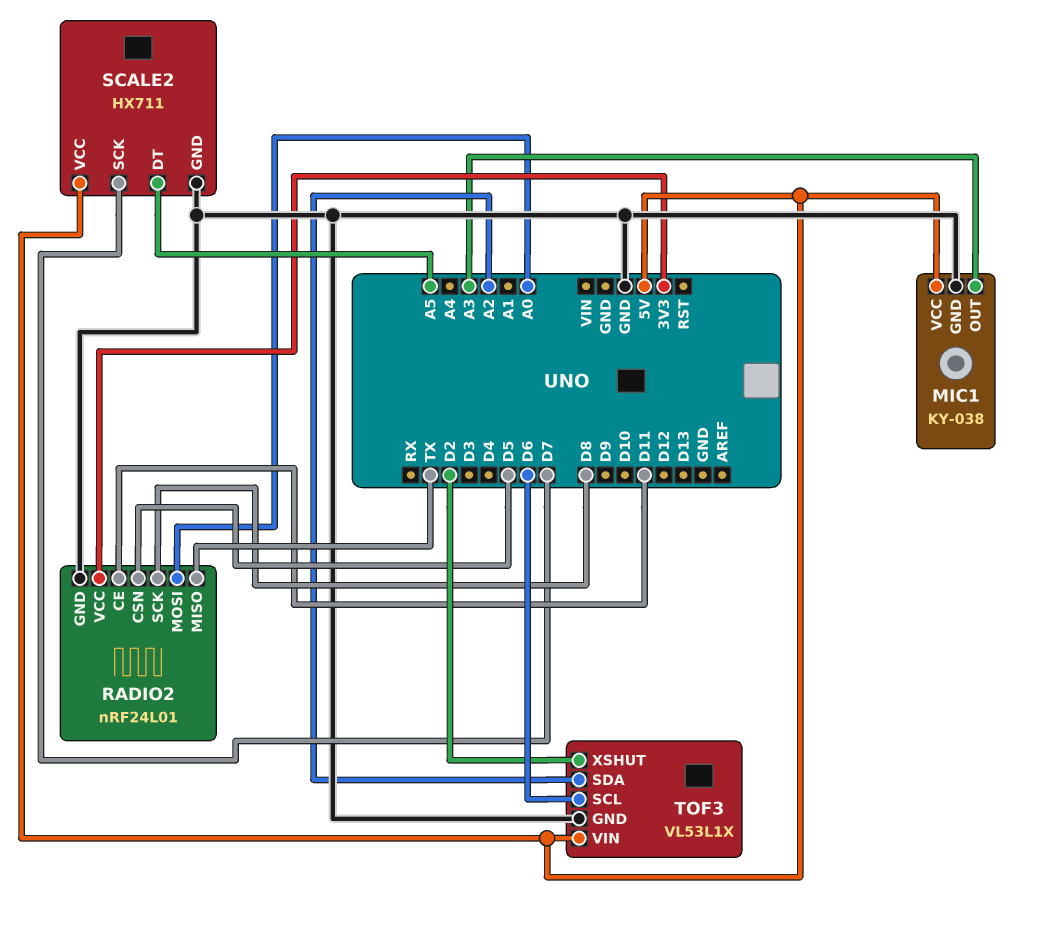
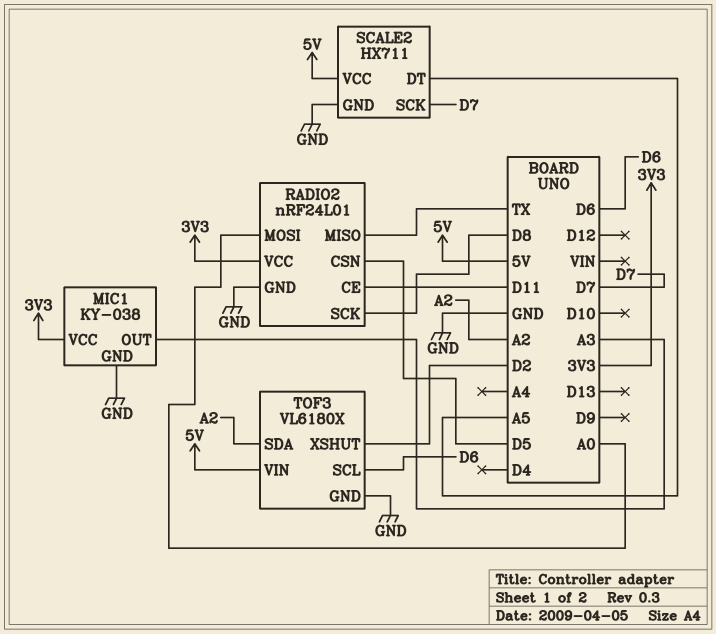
MIC1 pin VCC: 5V -> 3V3
TOF3: VL53L1X -> VL6180X

